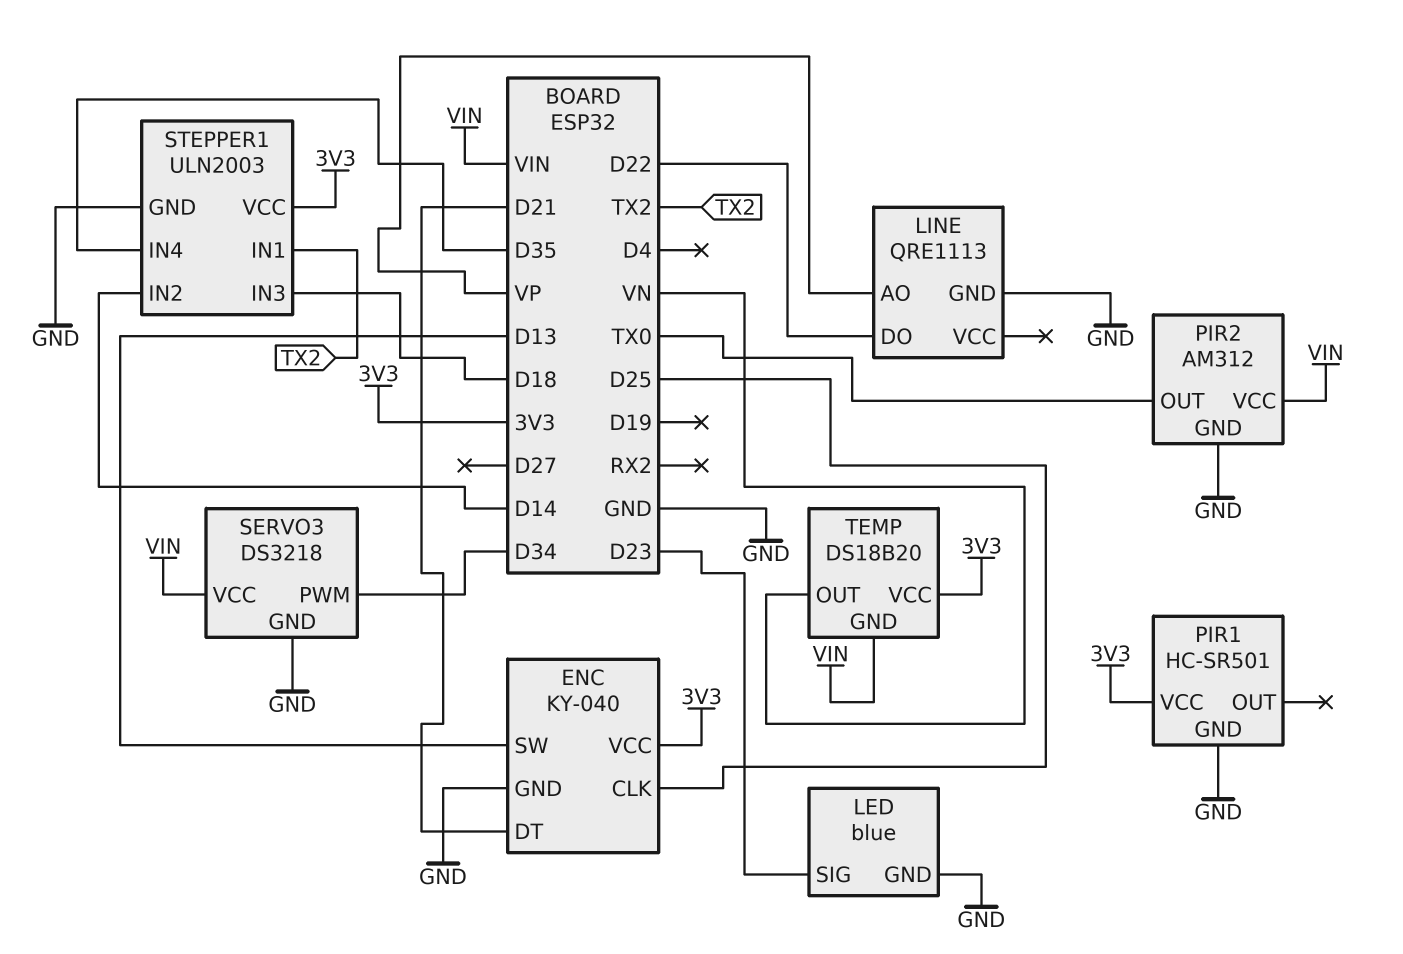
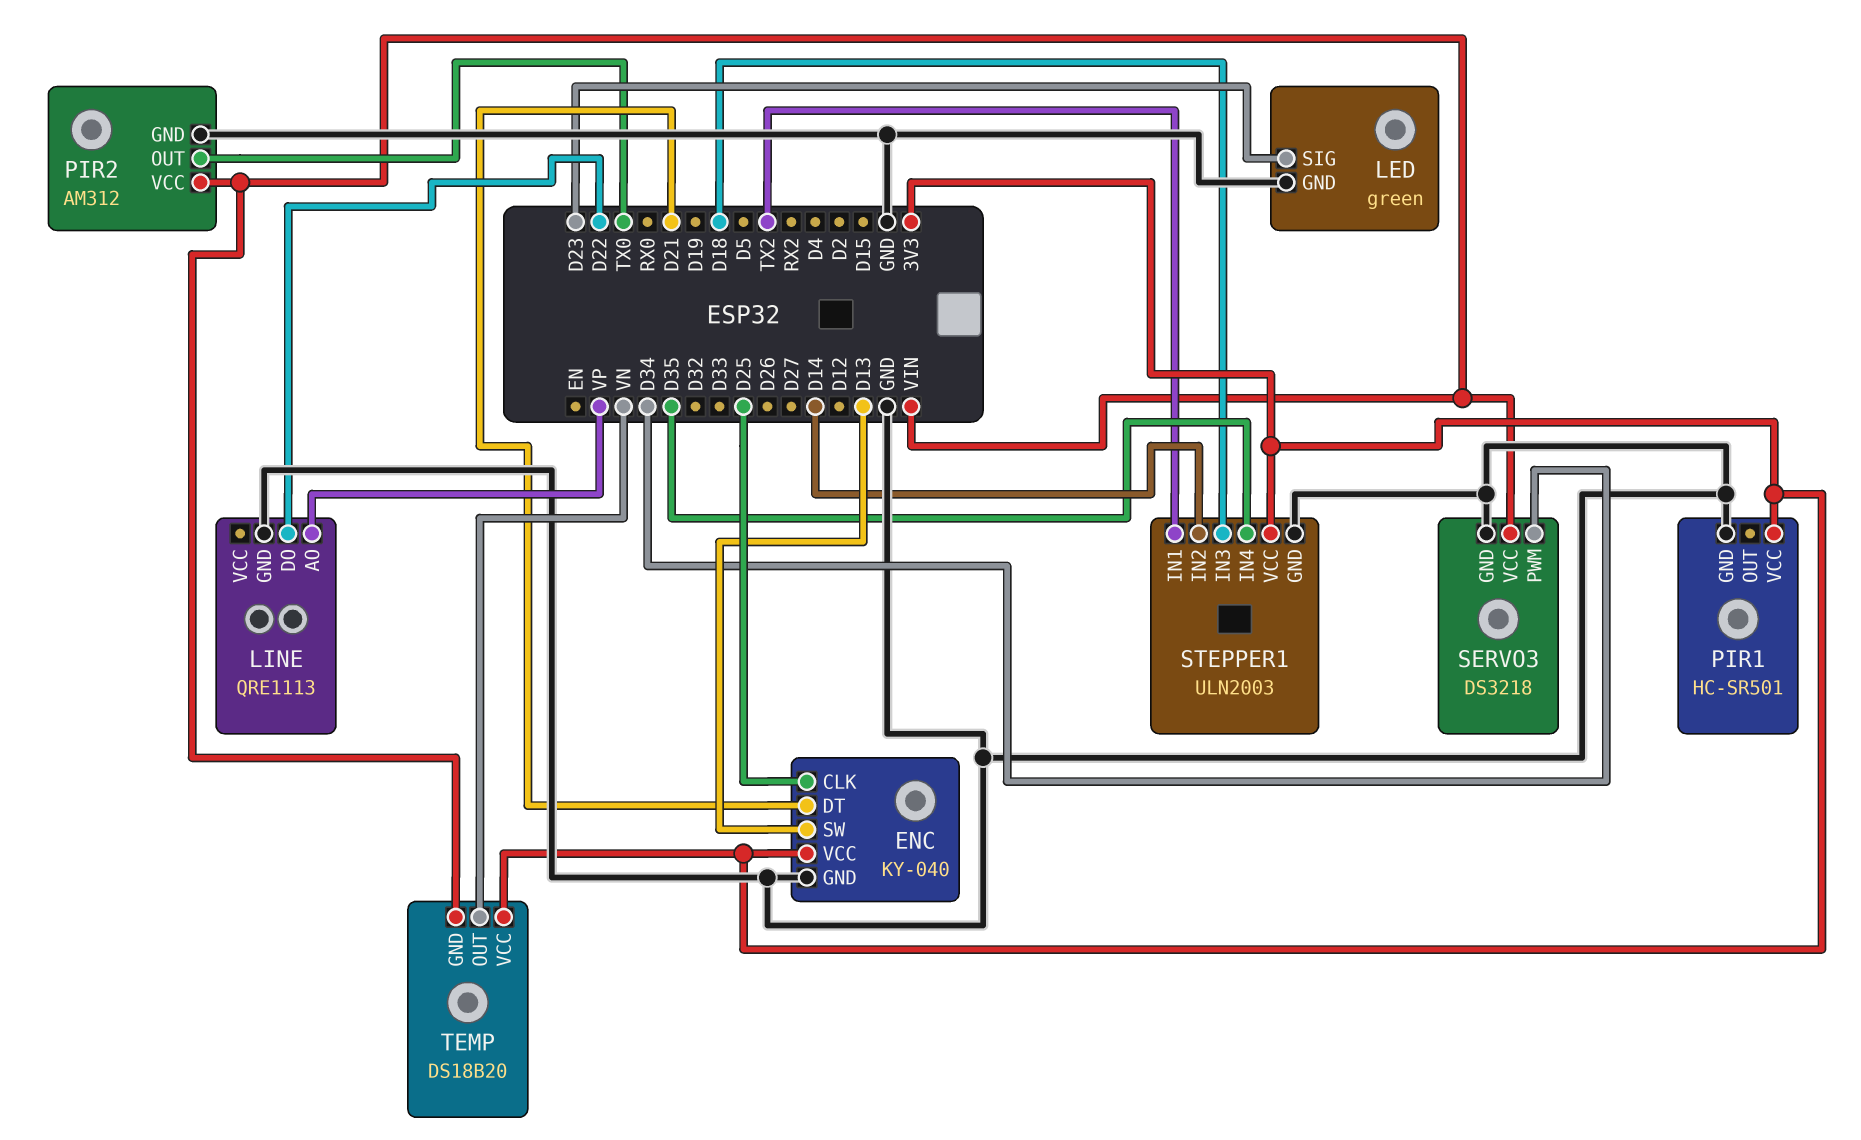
LED: blue -> green

